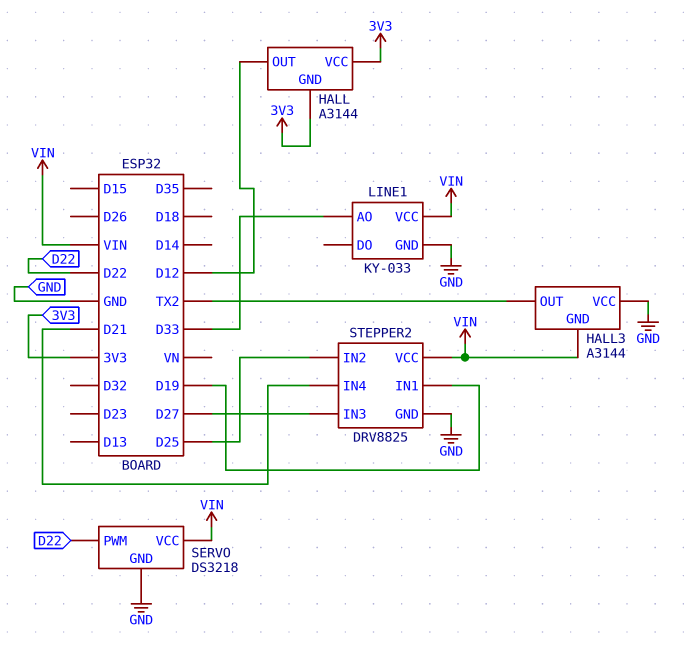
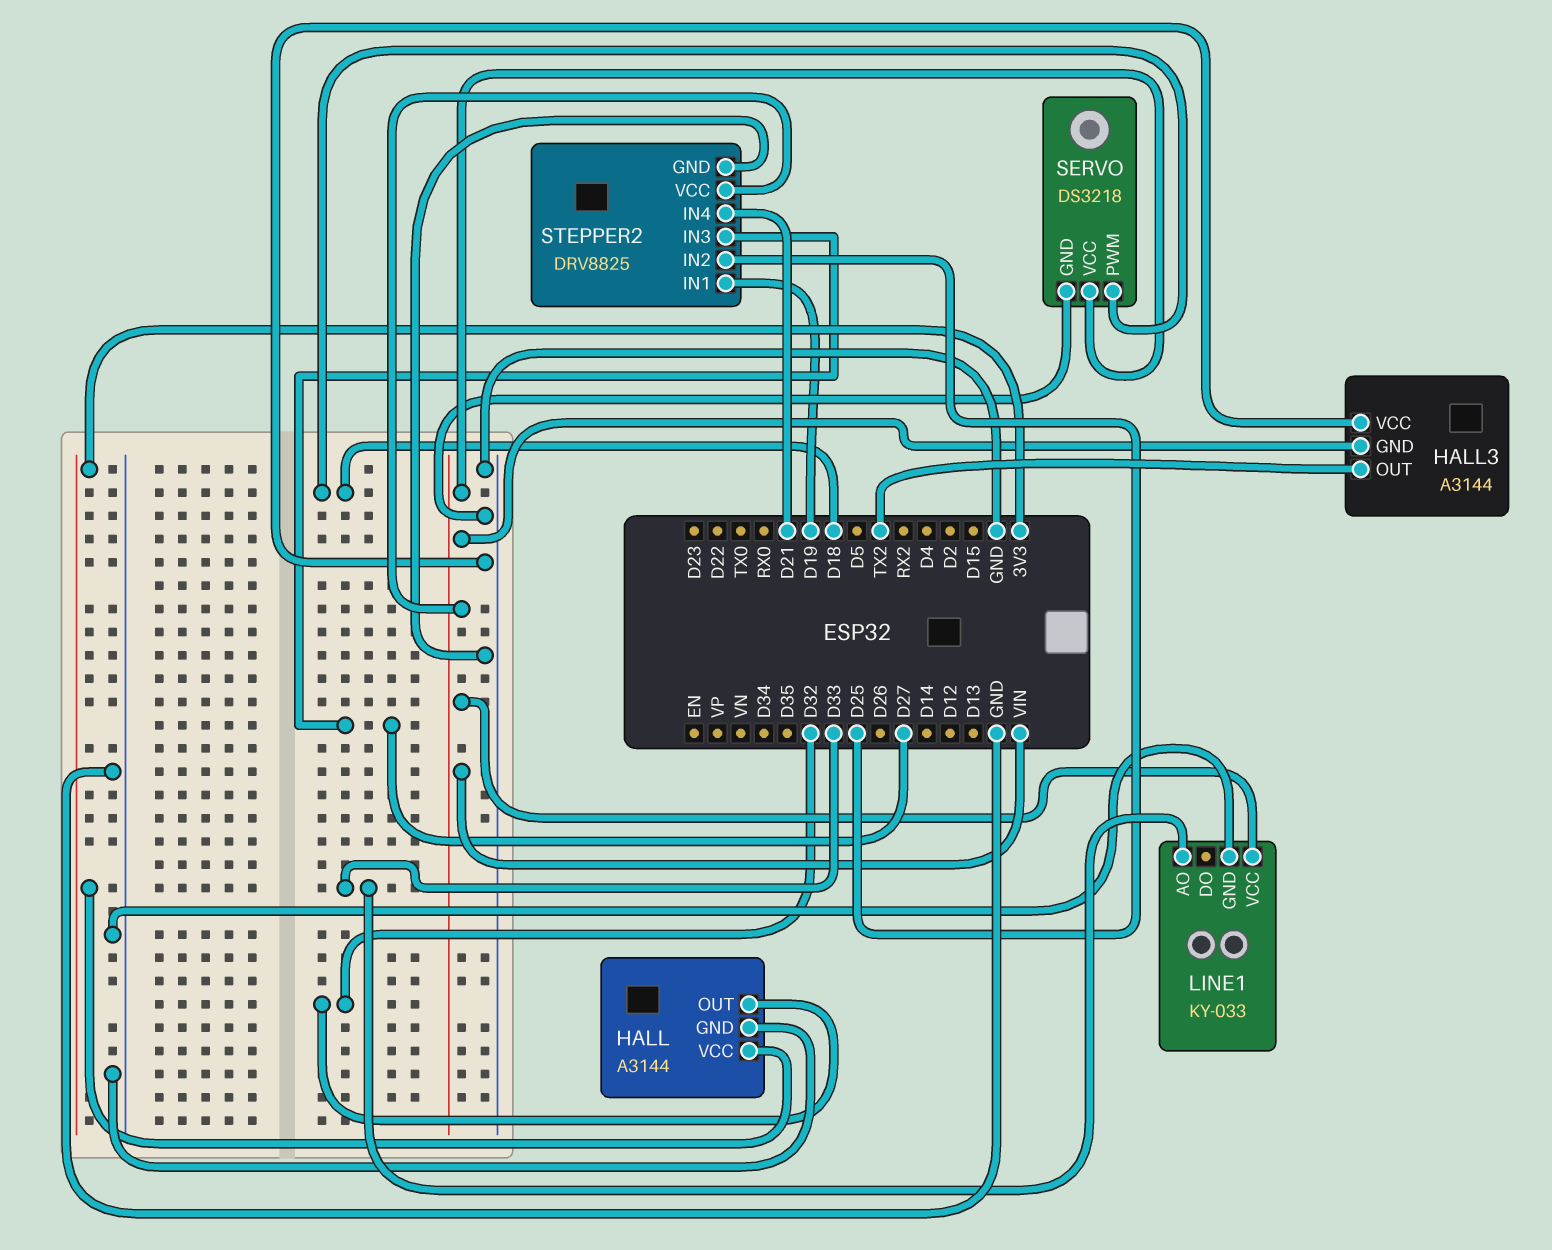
HALL pin GND: 3V3 -> GND
HALL pin OUT: D12 -> D32
SERVO pin PWM: D22 -> D18

